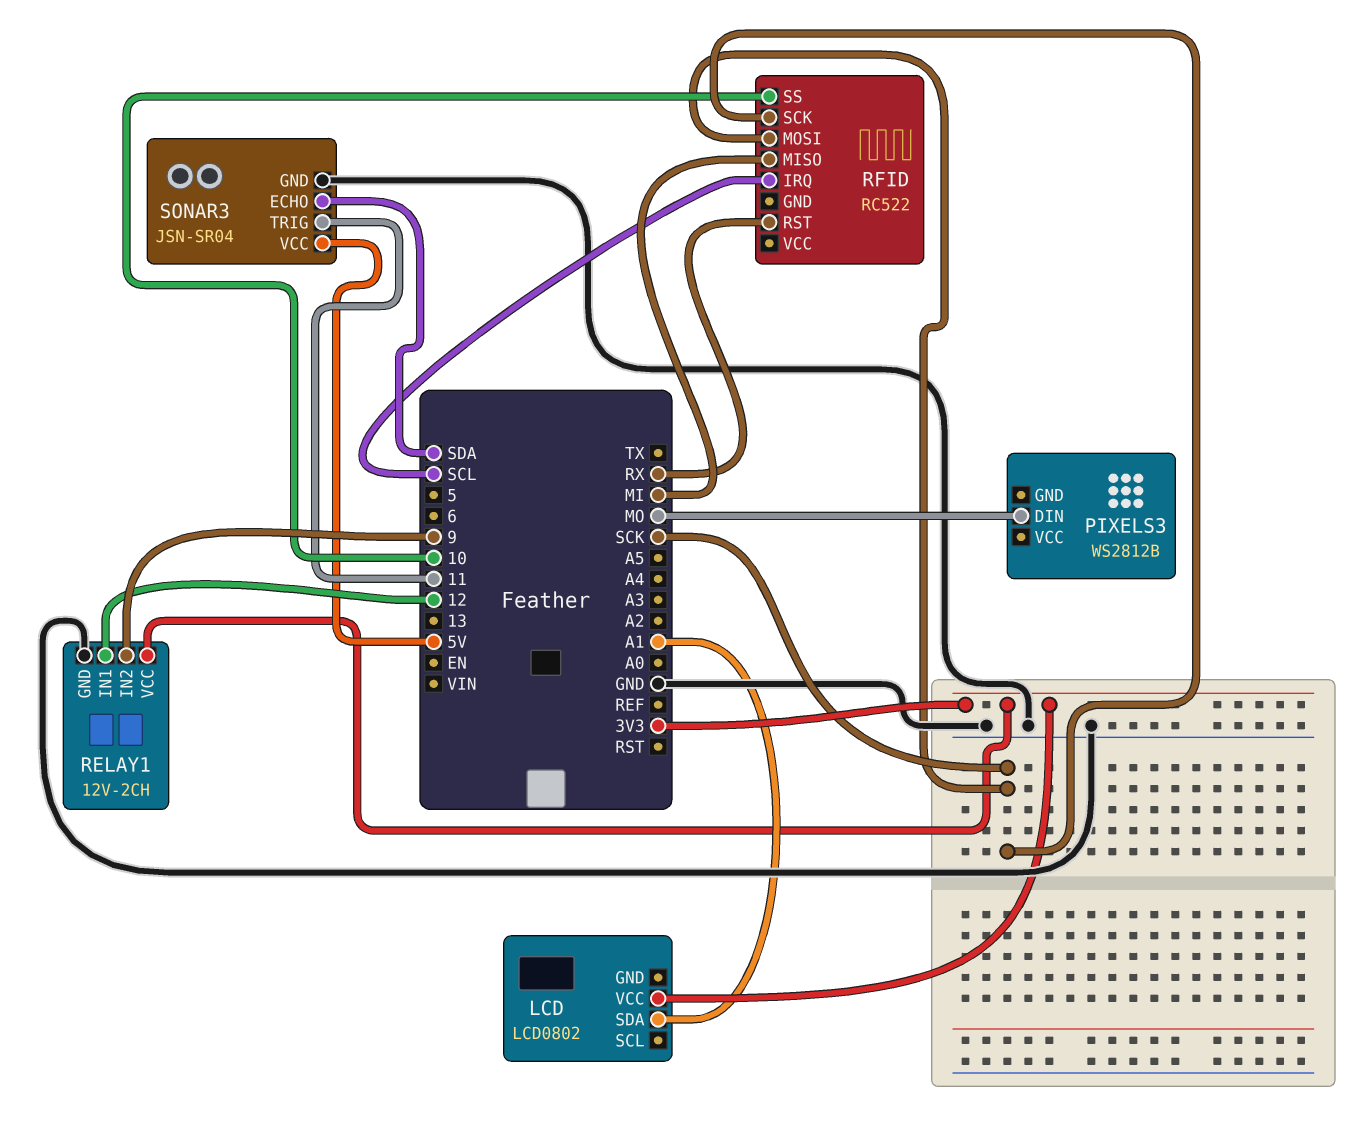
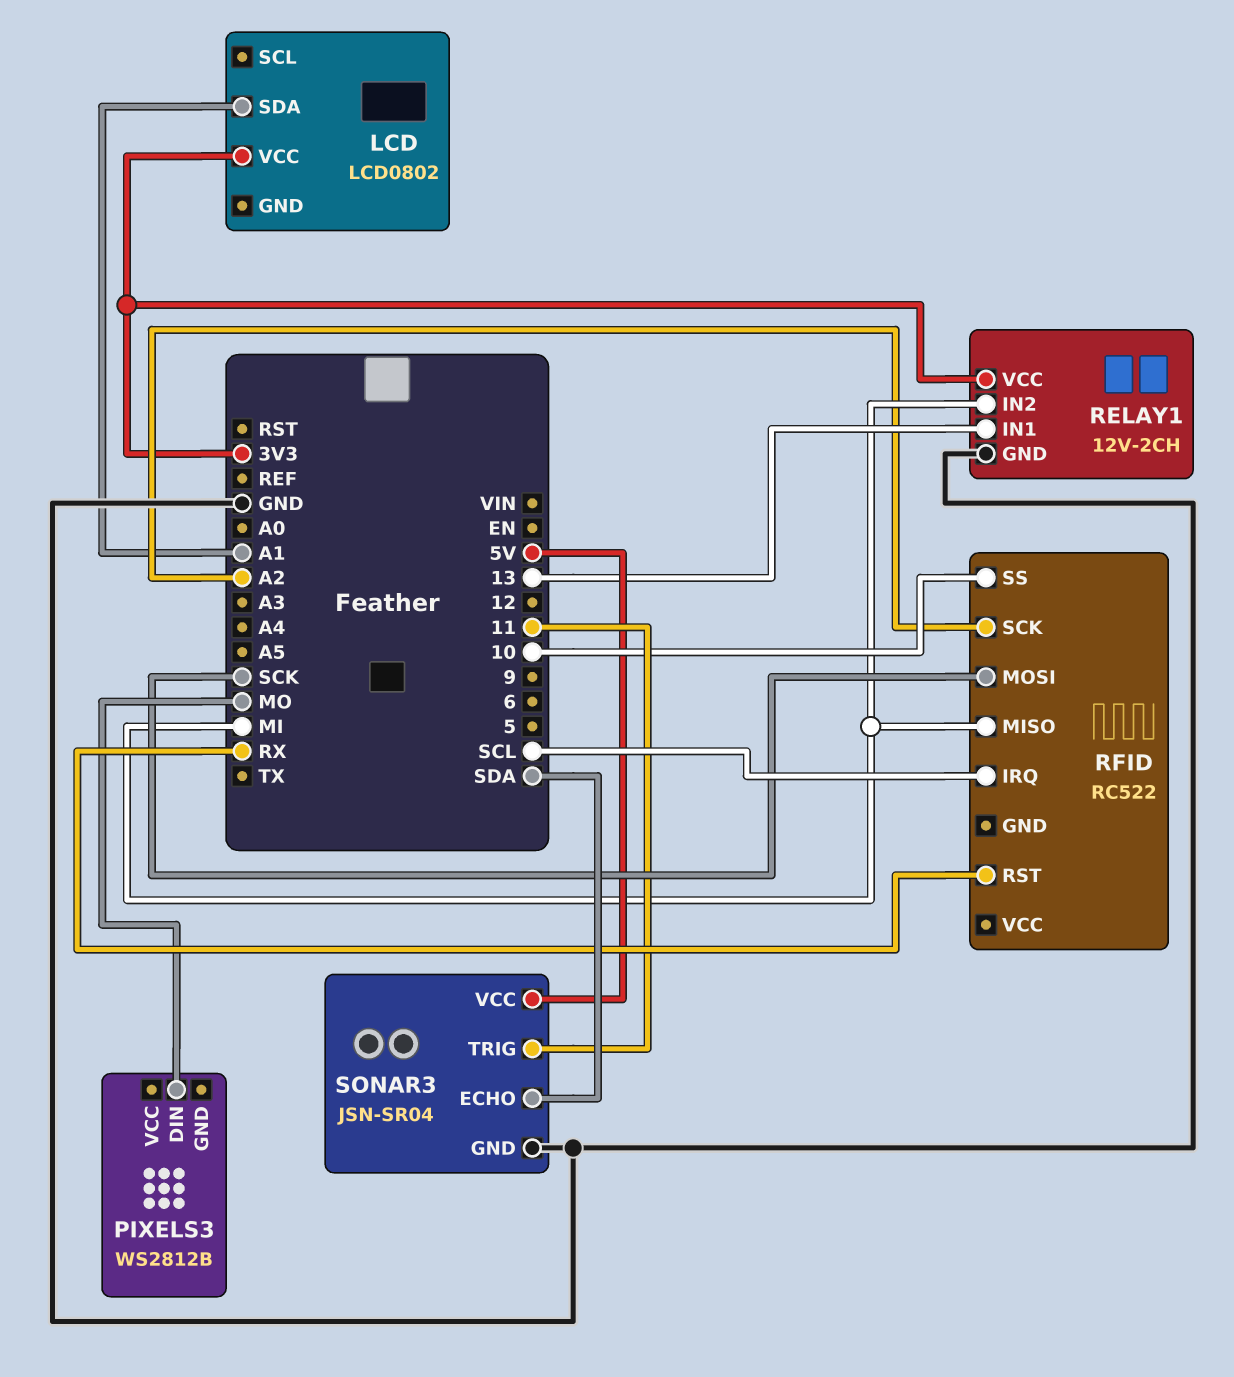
RELAY1 pin IN1: 12 -> 13
RELAY1 pin IN2: 9 -> MI
RFID pin SCK: SCK -> A2

